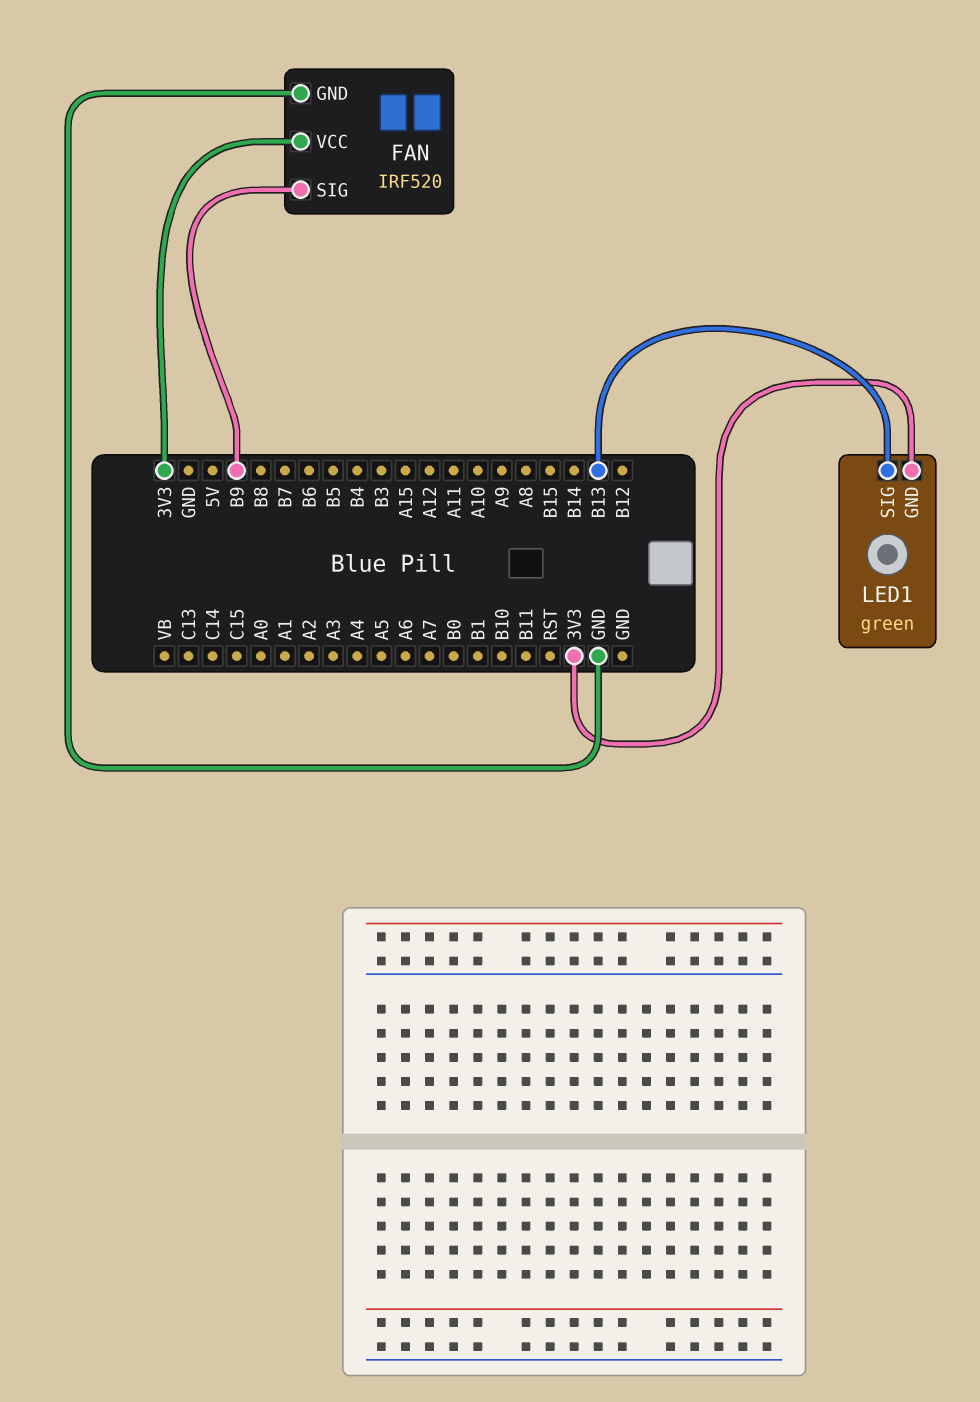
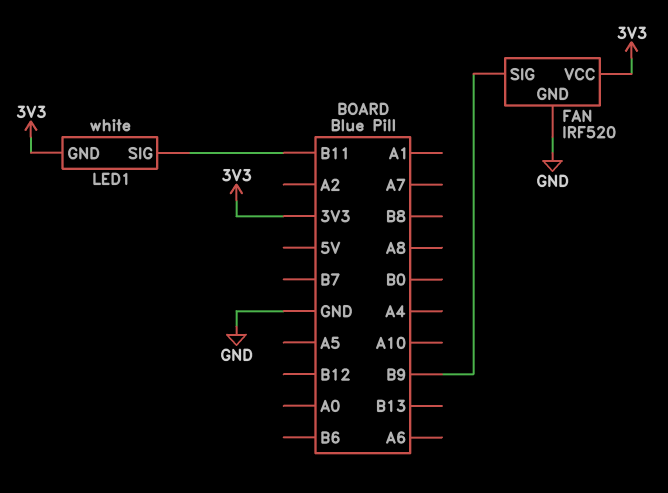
LED1: green -> white
LED1 pin SIG: B13 -> B11

